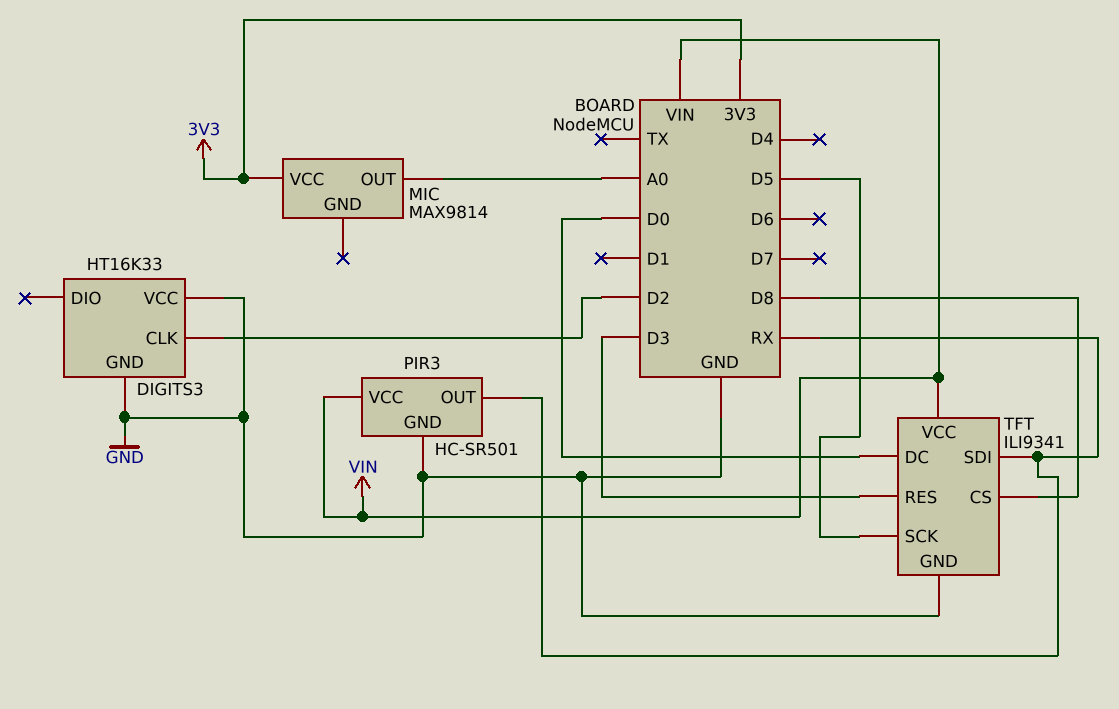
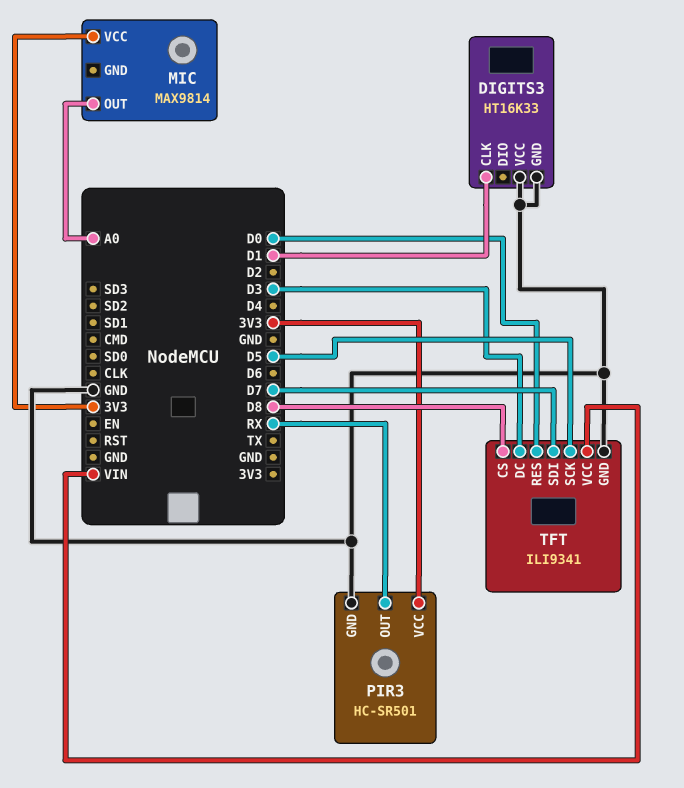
DIGITS3 pin CLK: D2 -> D1
PIR3 pin VCC: VIN -> 3V3
TFT pin DC: D0 -> D3
TFT pin RES: D3 -> D0
TFT pin SDI: RX -> D7

